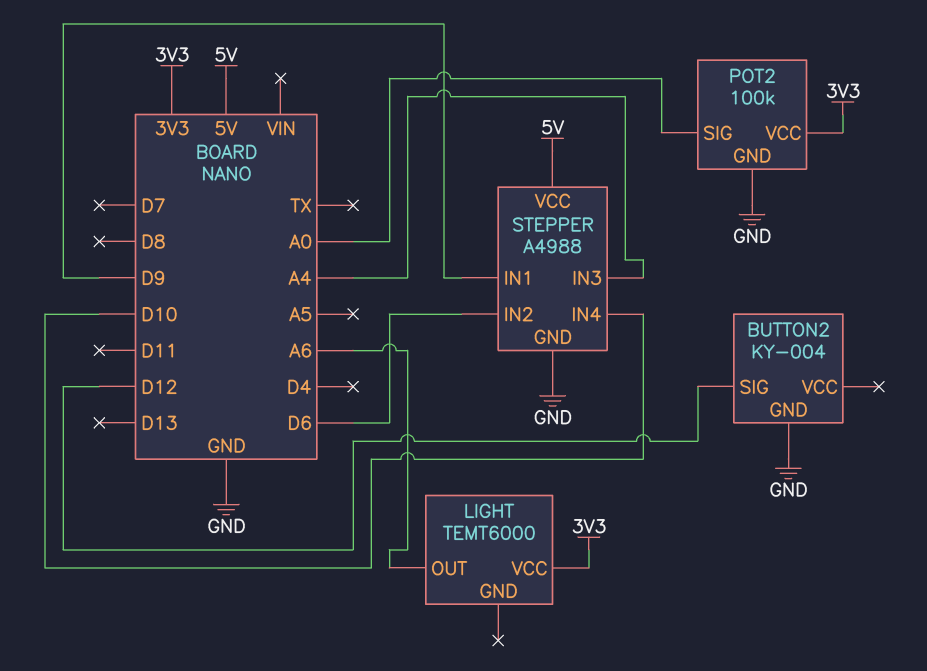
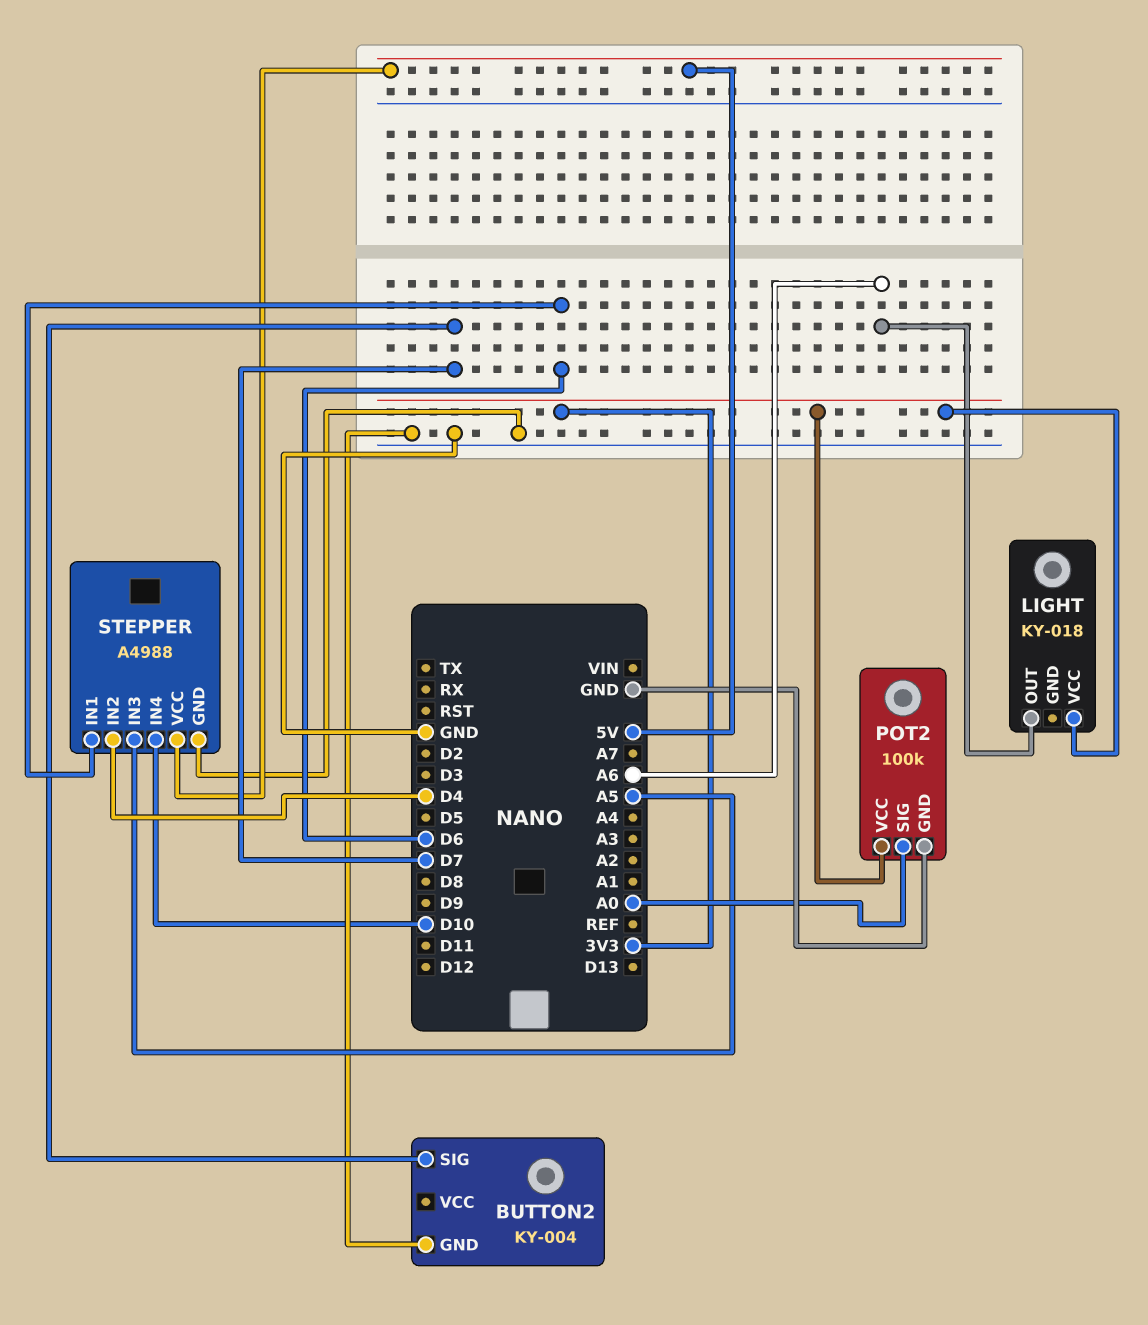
BUTTON2 pin SIG: D12 -> D7
LIGHT: TEMT6000 -> KY-018
STEPPER pin IN1: D9 -> D6
STEPPER pin IN2: D6 -> D4
STEPPER pin IN3: A4 -> A5

